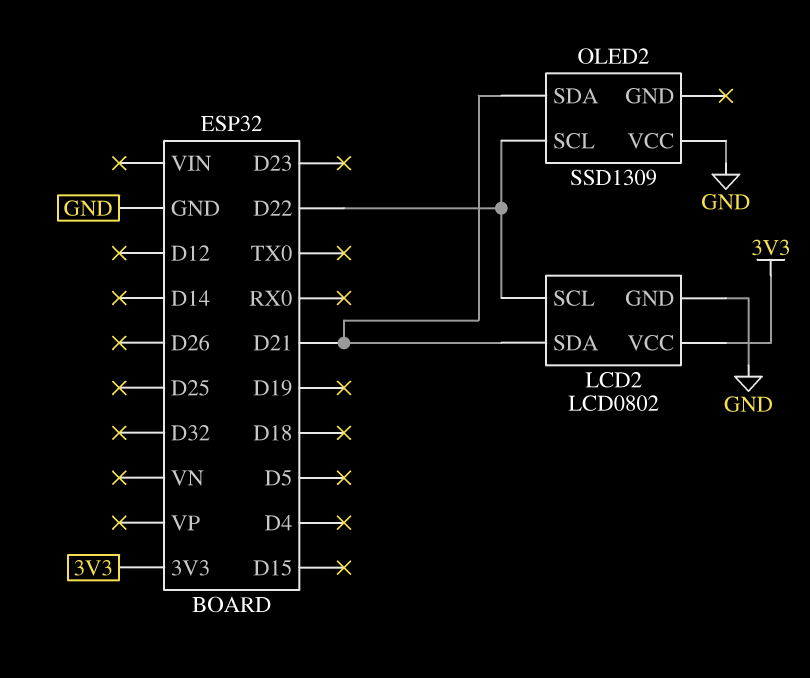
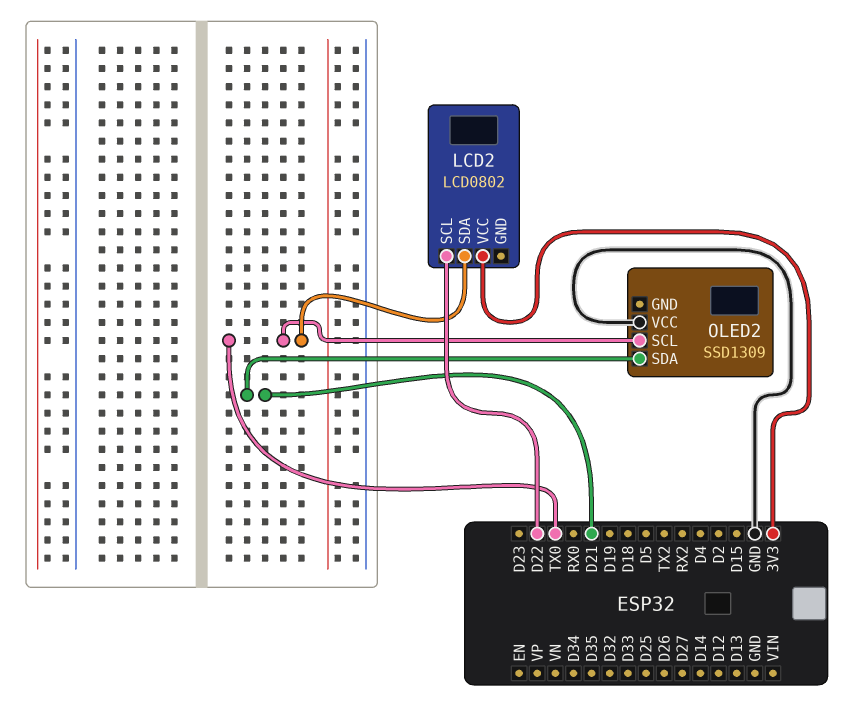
LCD2 pin GND: GND -> none
LCD2 pin SDA: D21 -> TX0
OLED2 pin SCL: D22 -> TX0

